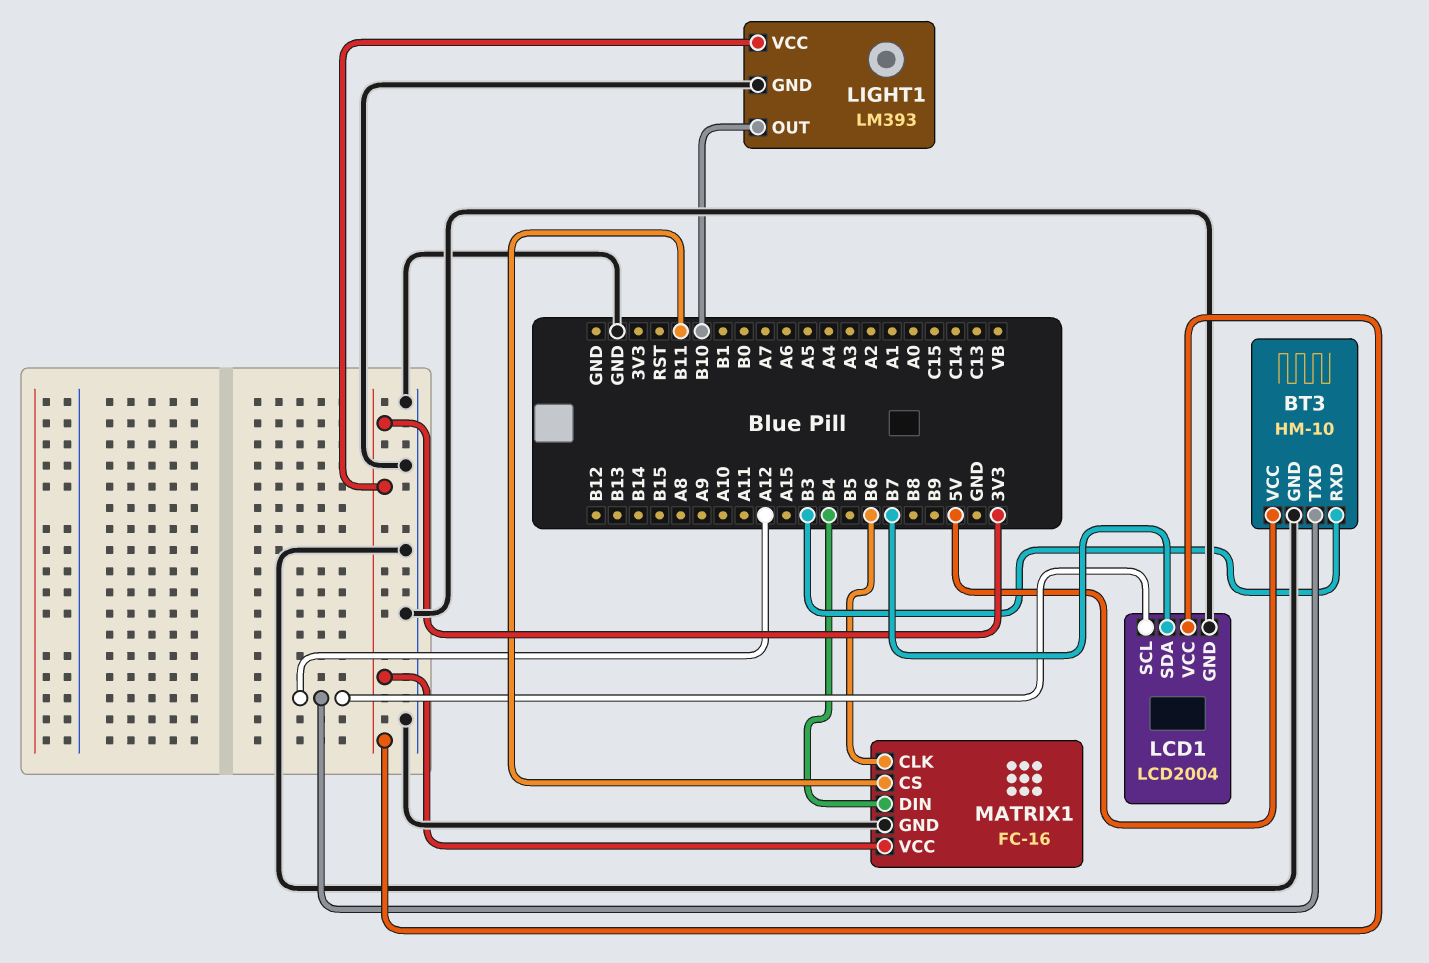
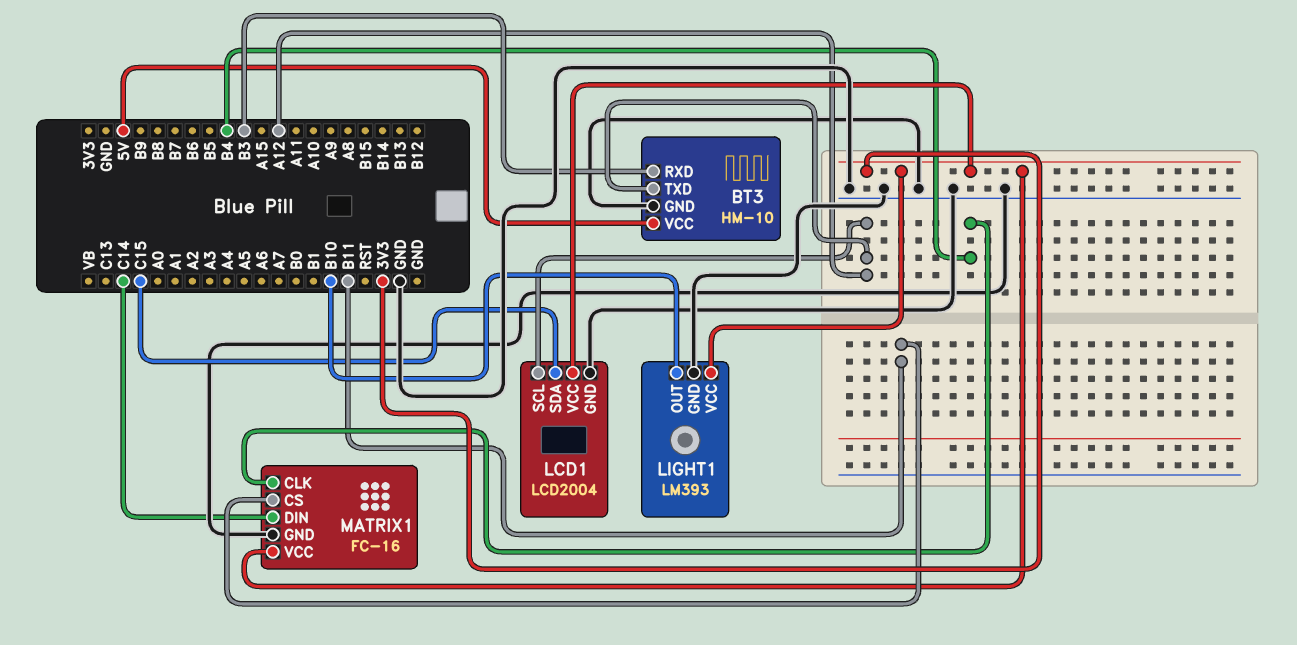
LCD1 pin SDA: B7 -> C15
MATRIX1 pin CLK: B6 -> B4
MATRIX1 pin DIN: B4 -> C14

